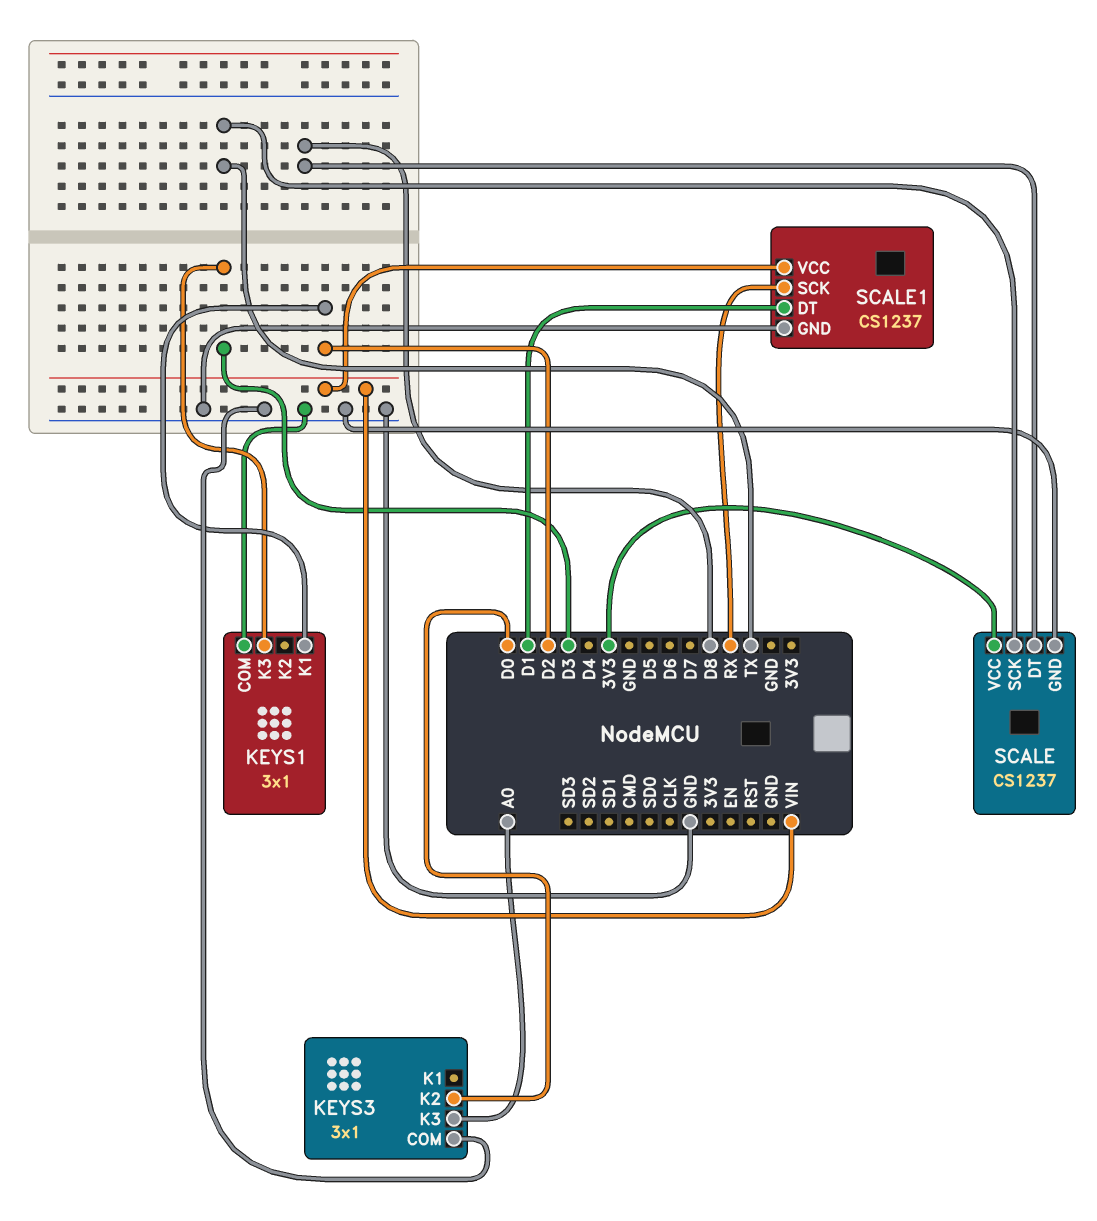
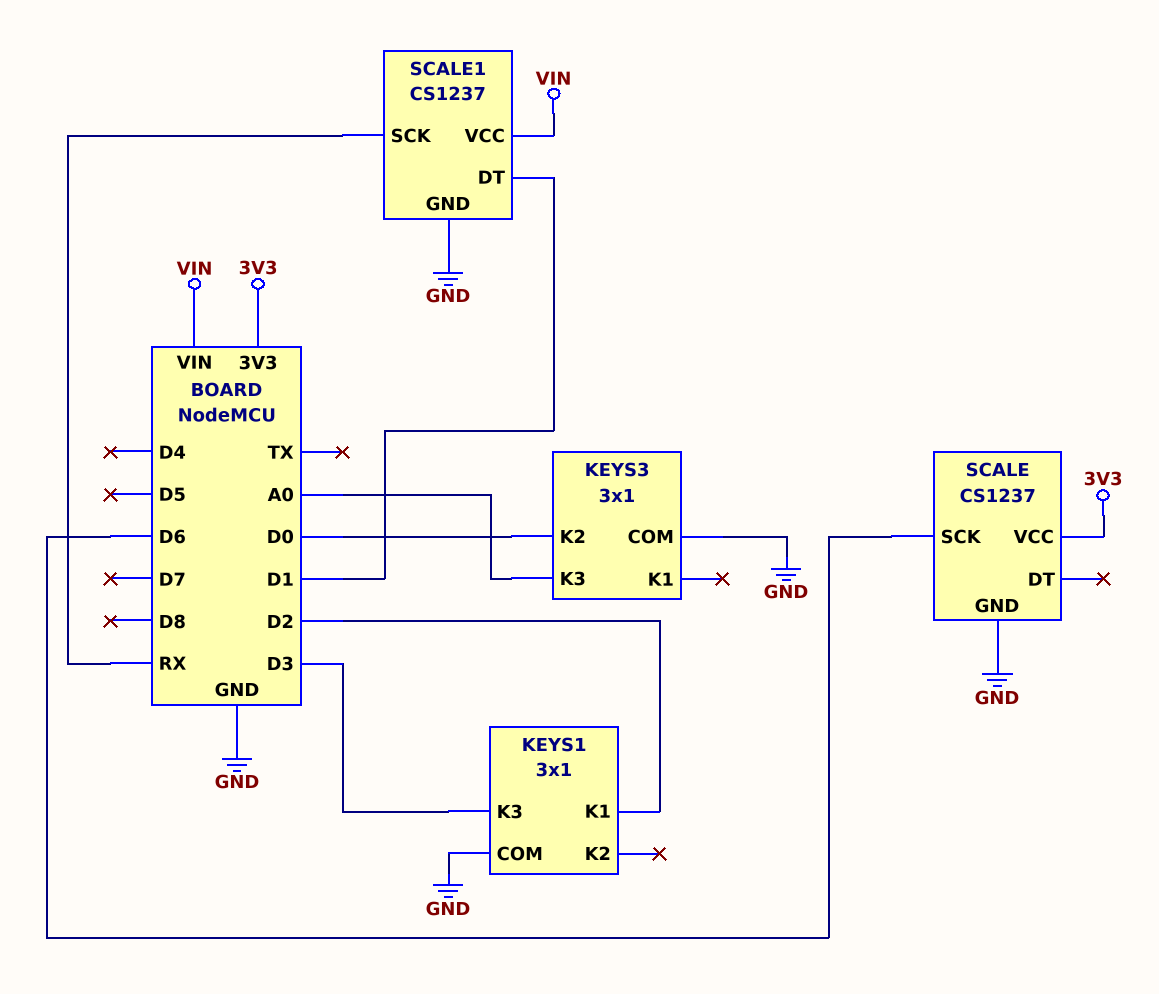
SCALE pin DT: D8 -> none
SCALE pin SCK: TX -> D6

